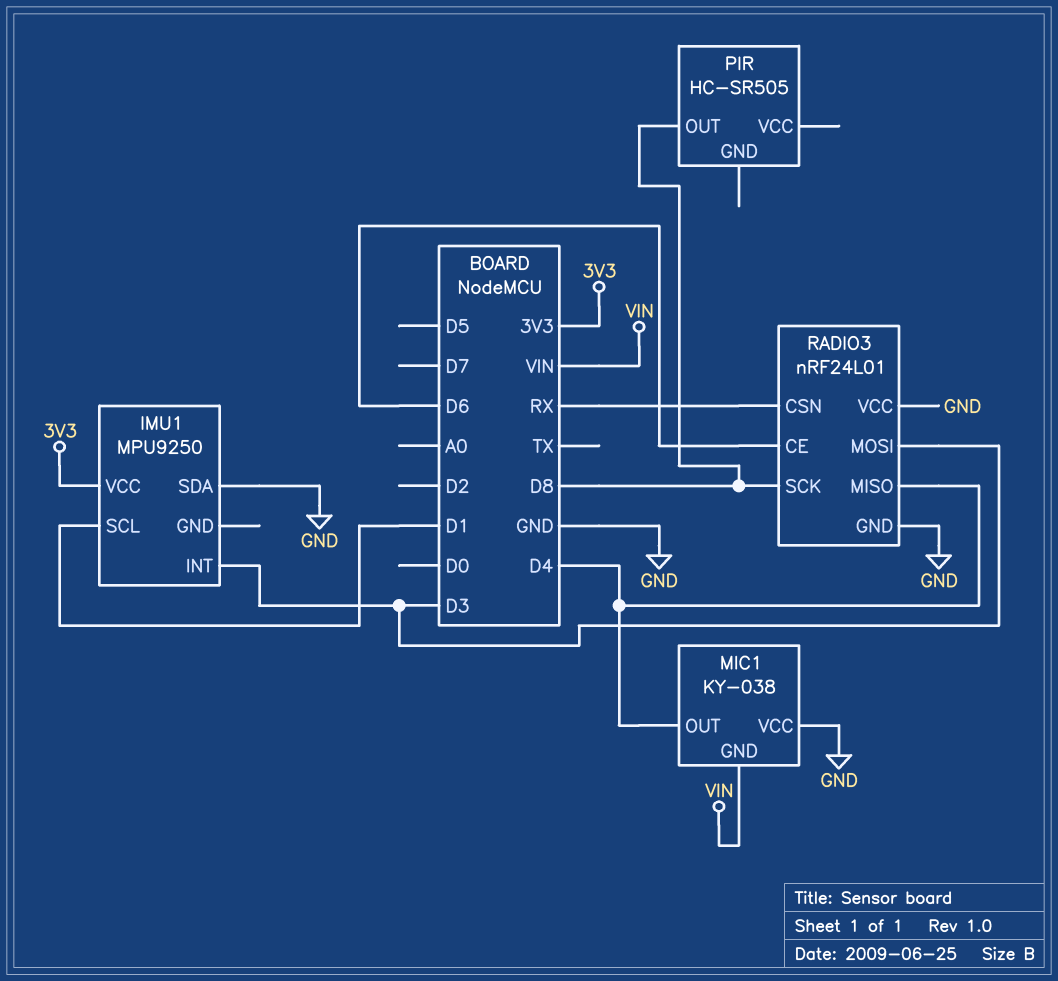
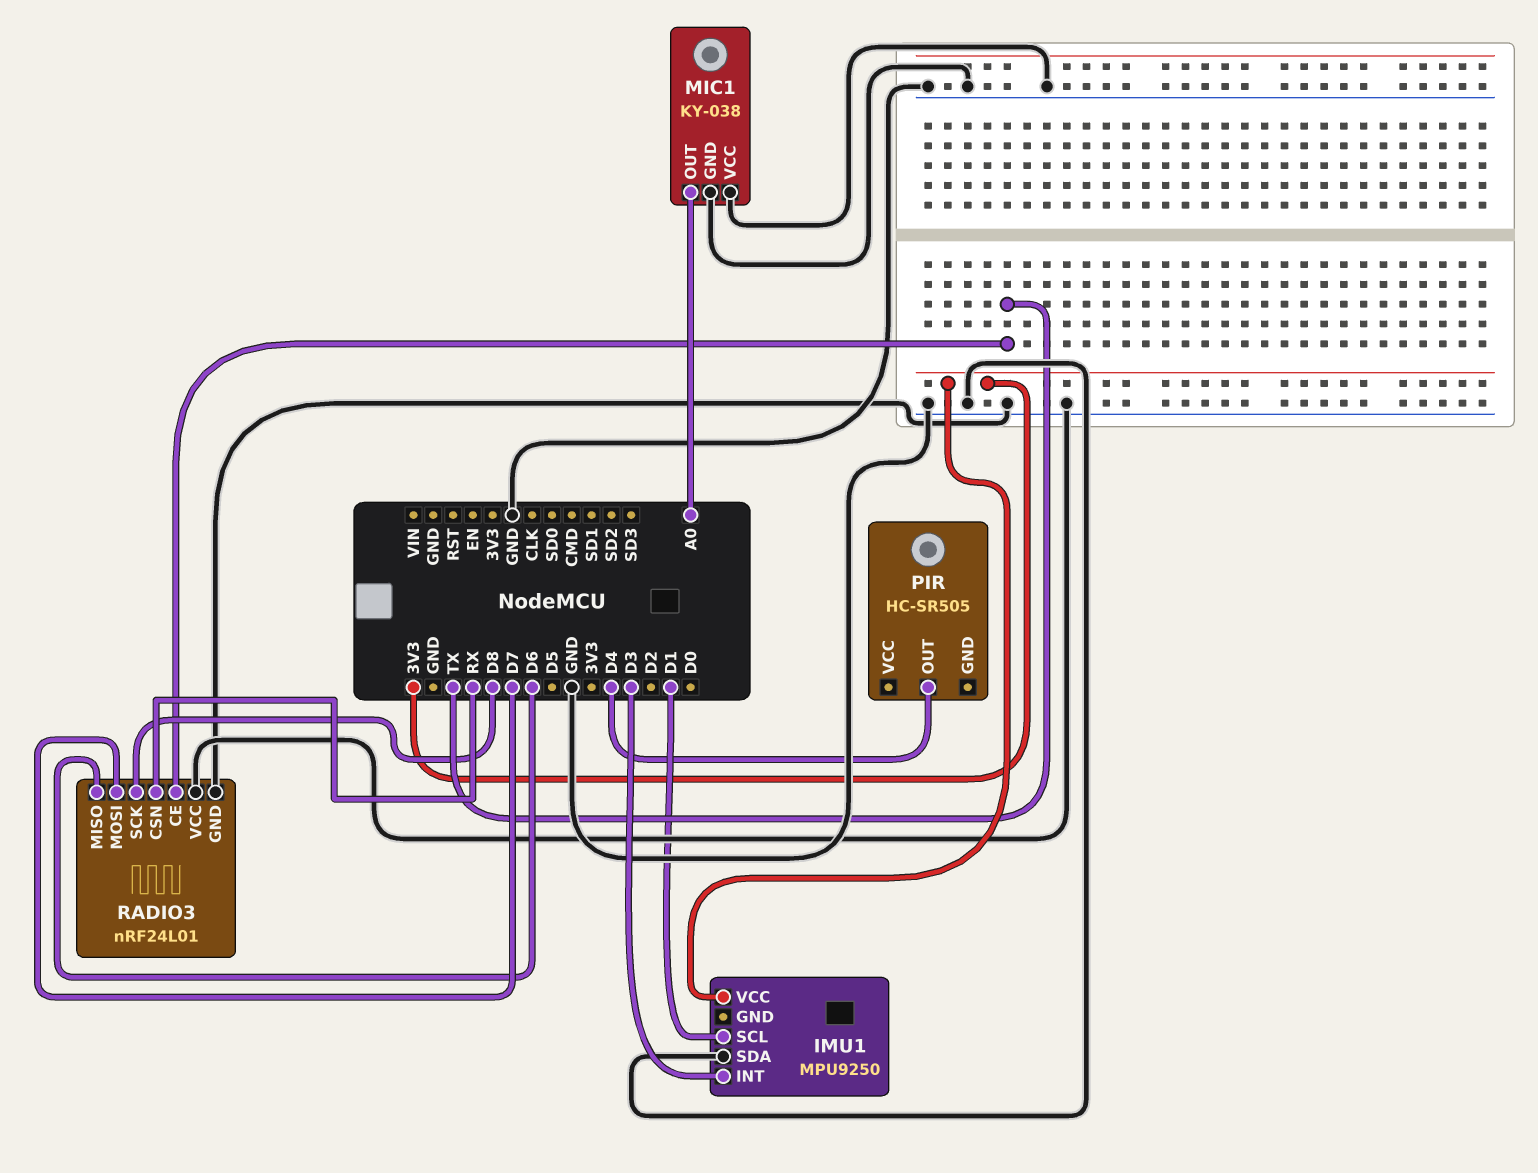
MIC1 pin GND: VIN -> GND
MIC1 pin OUT: D4 -> A0
PIR pin OUT: D8 -> D4
RADIO3 pin CE: D6 -> TX
RADIO3 pin MISO: D4 -> D6
RADIO3 pin MOSI: D3 -> D7

